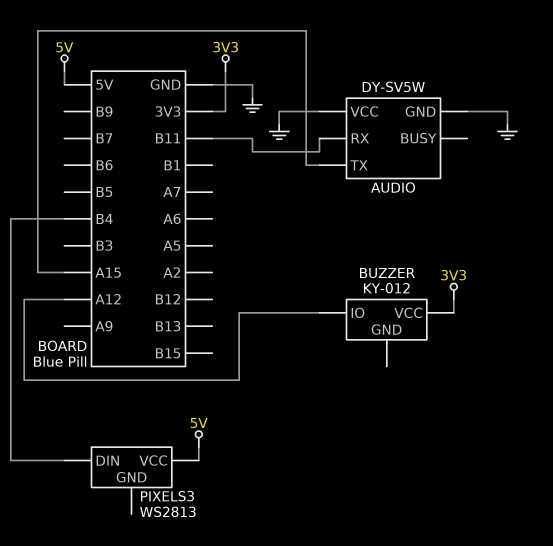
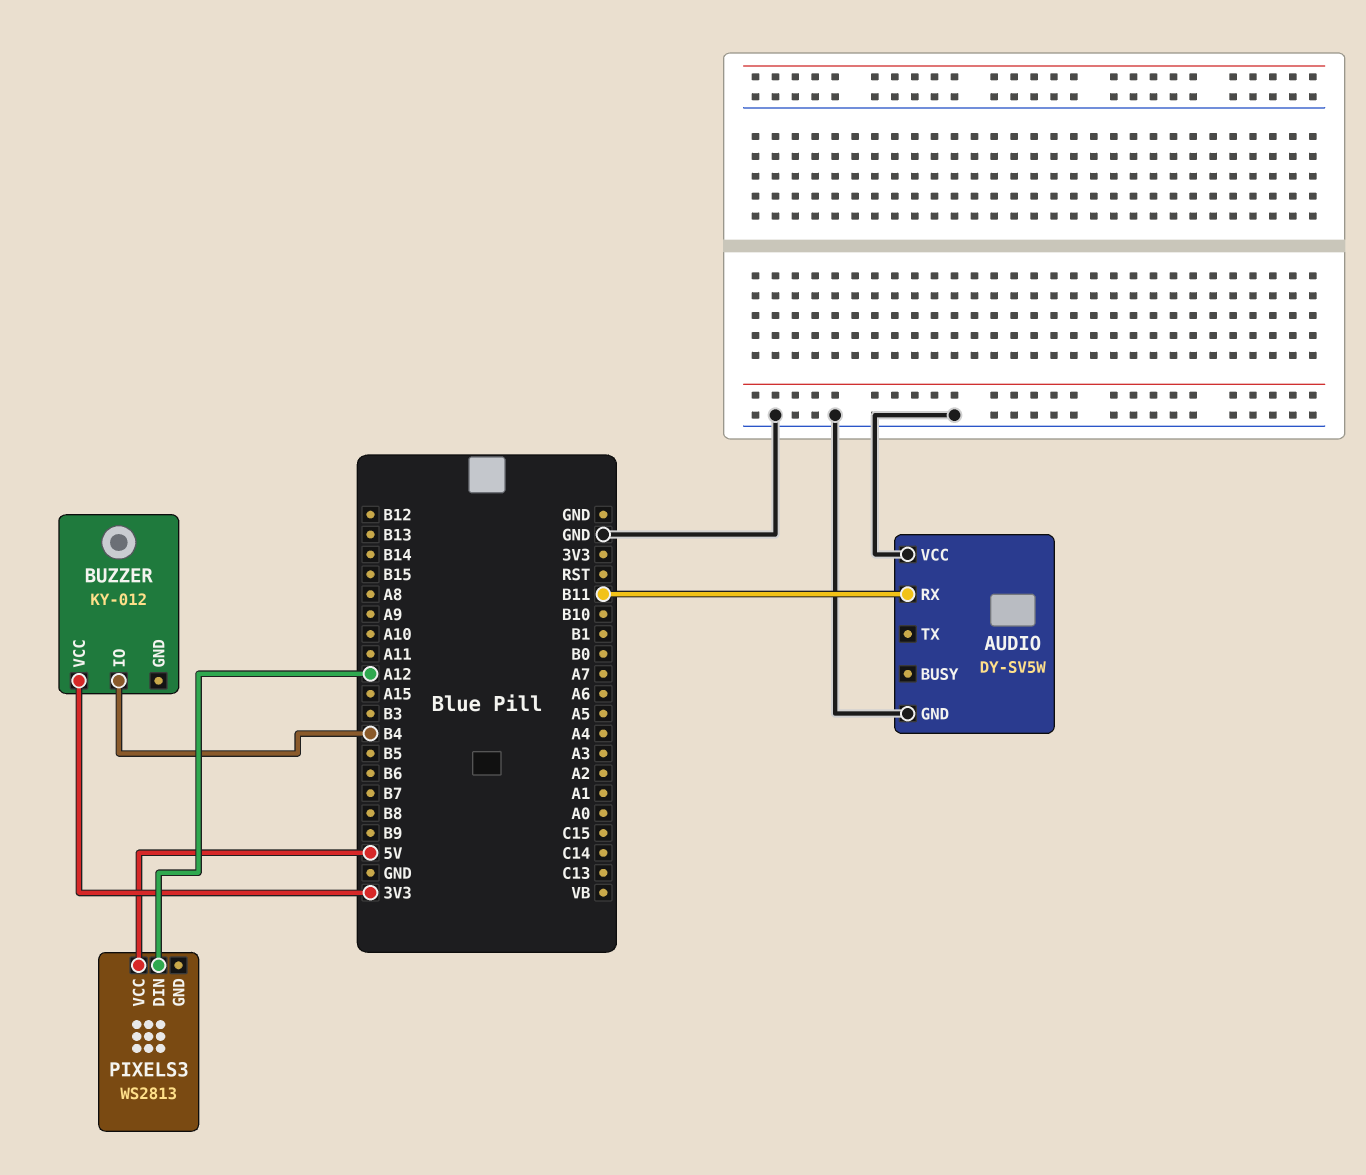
AUDIO pin TX: A15 -> none
BUZZER pin IO: A12 -> B4
PIXELS3 pin DIN: B4 -> A12

